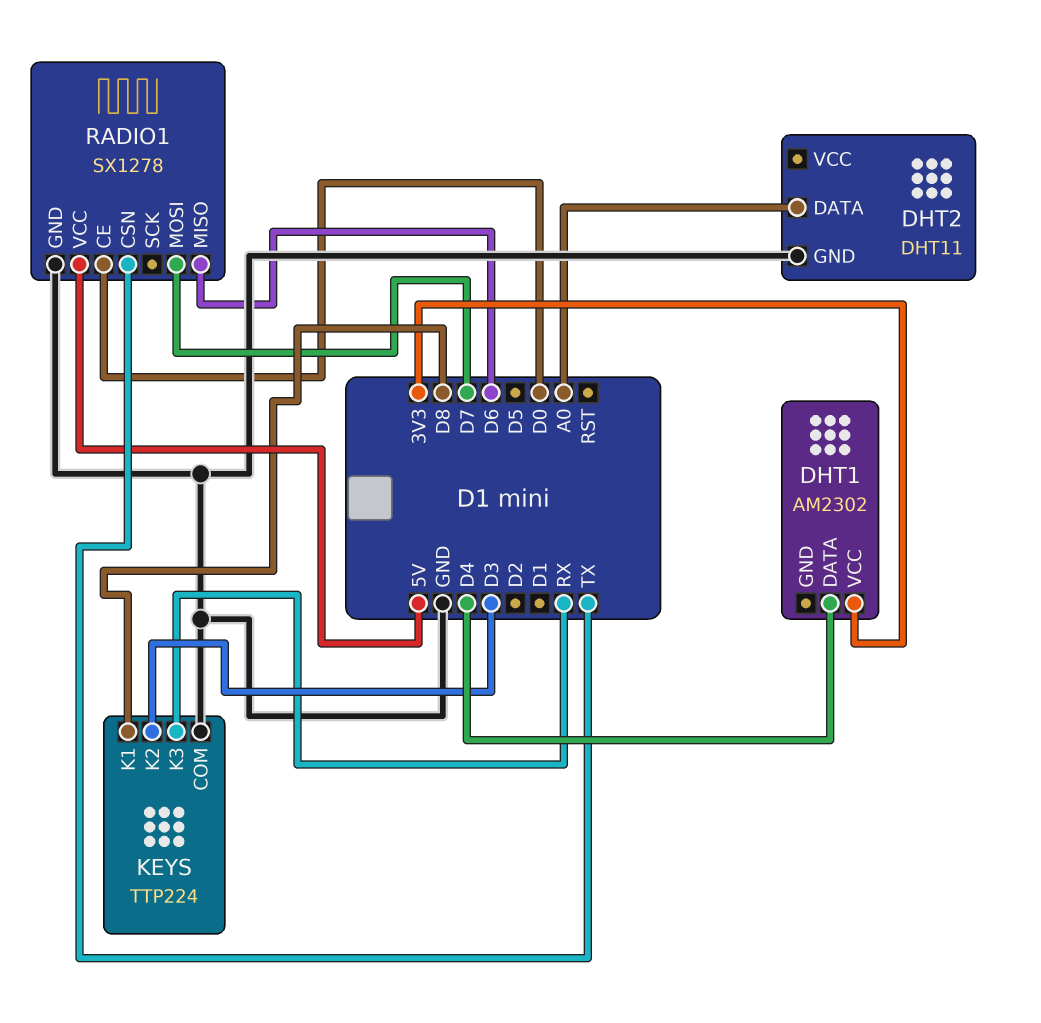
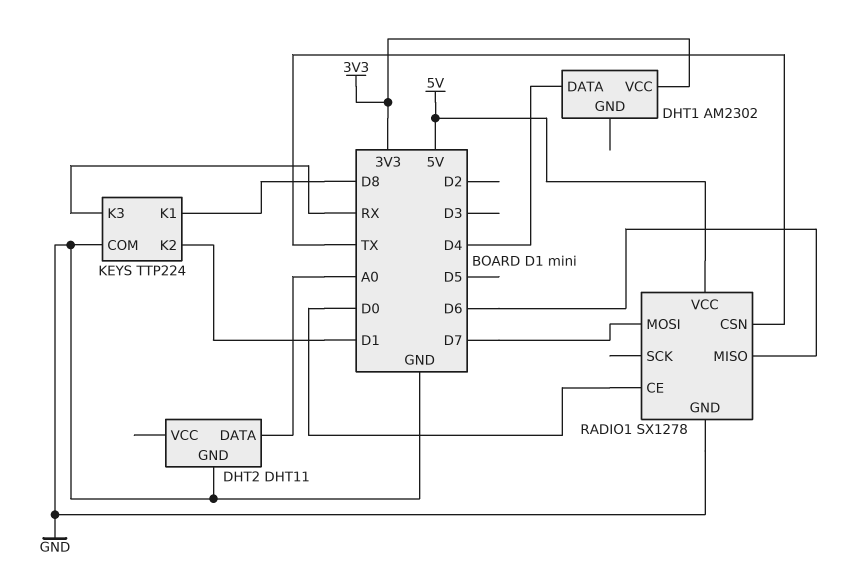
KEYS pin K2: D3 -> D1

